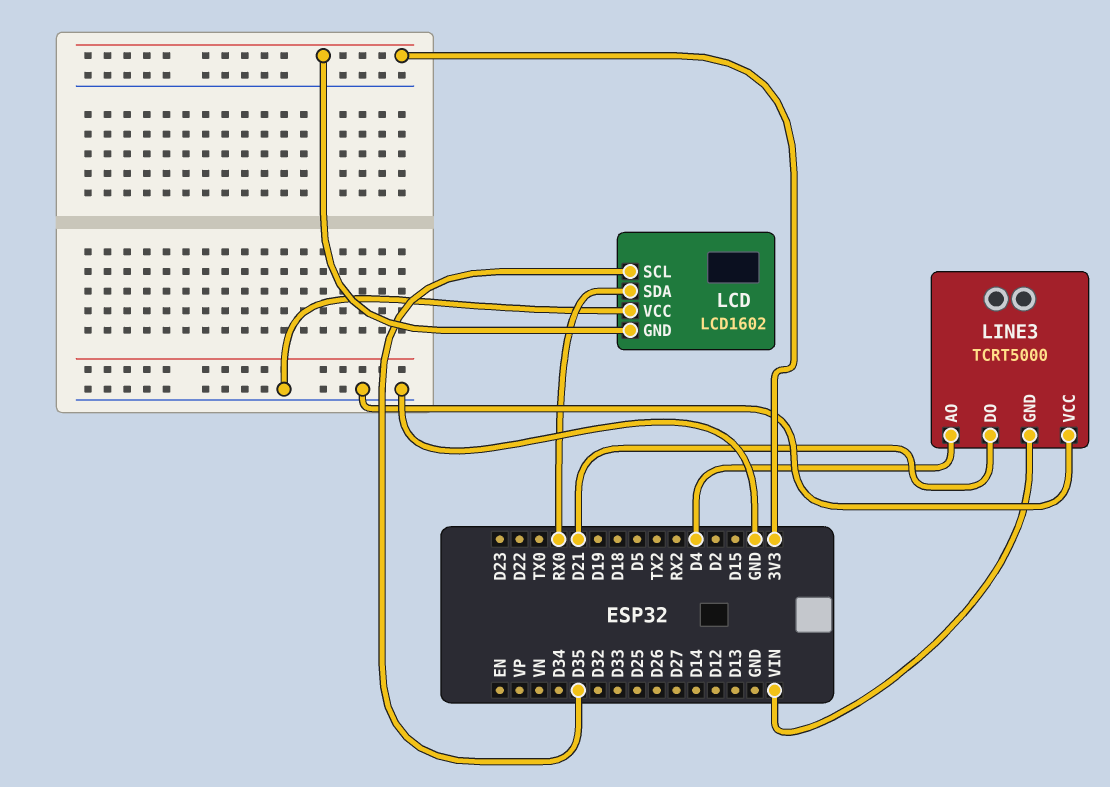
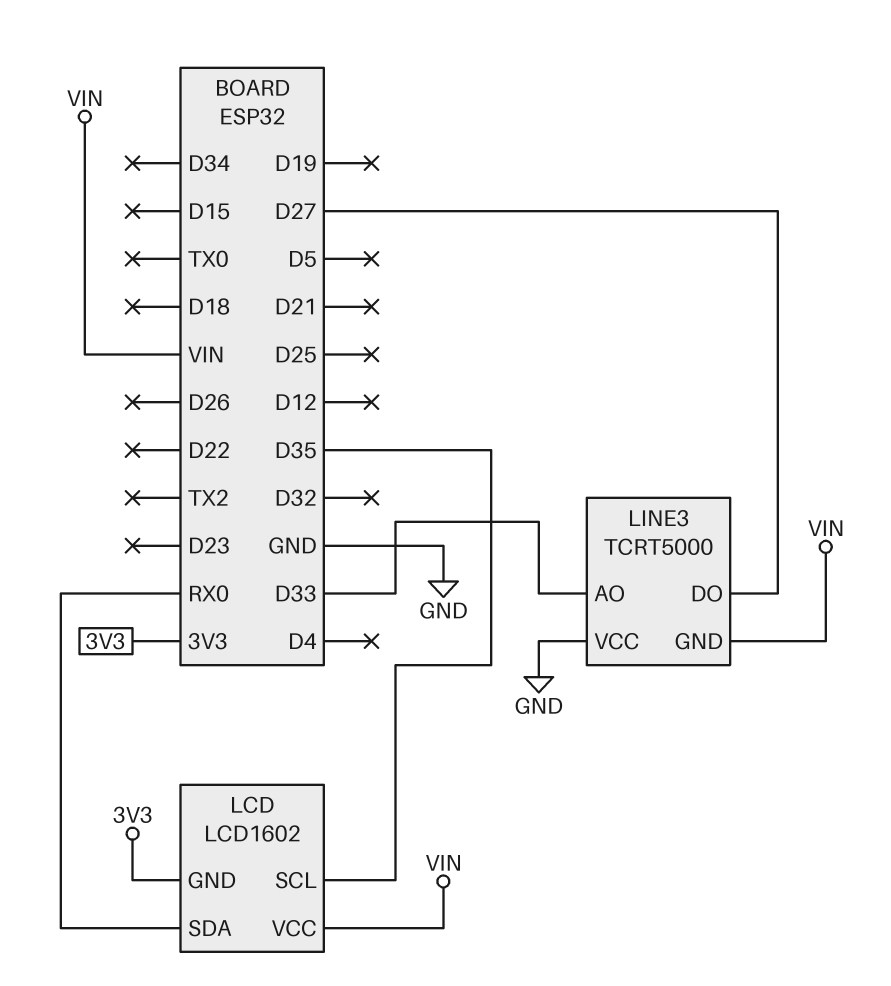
LCD pin VCC: GND -> VIN
LINE3 pin AO: D4 -> D33
LINE3 pin DO: D21 -> D27

